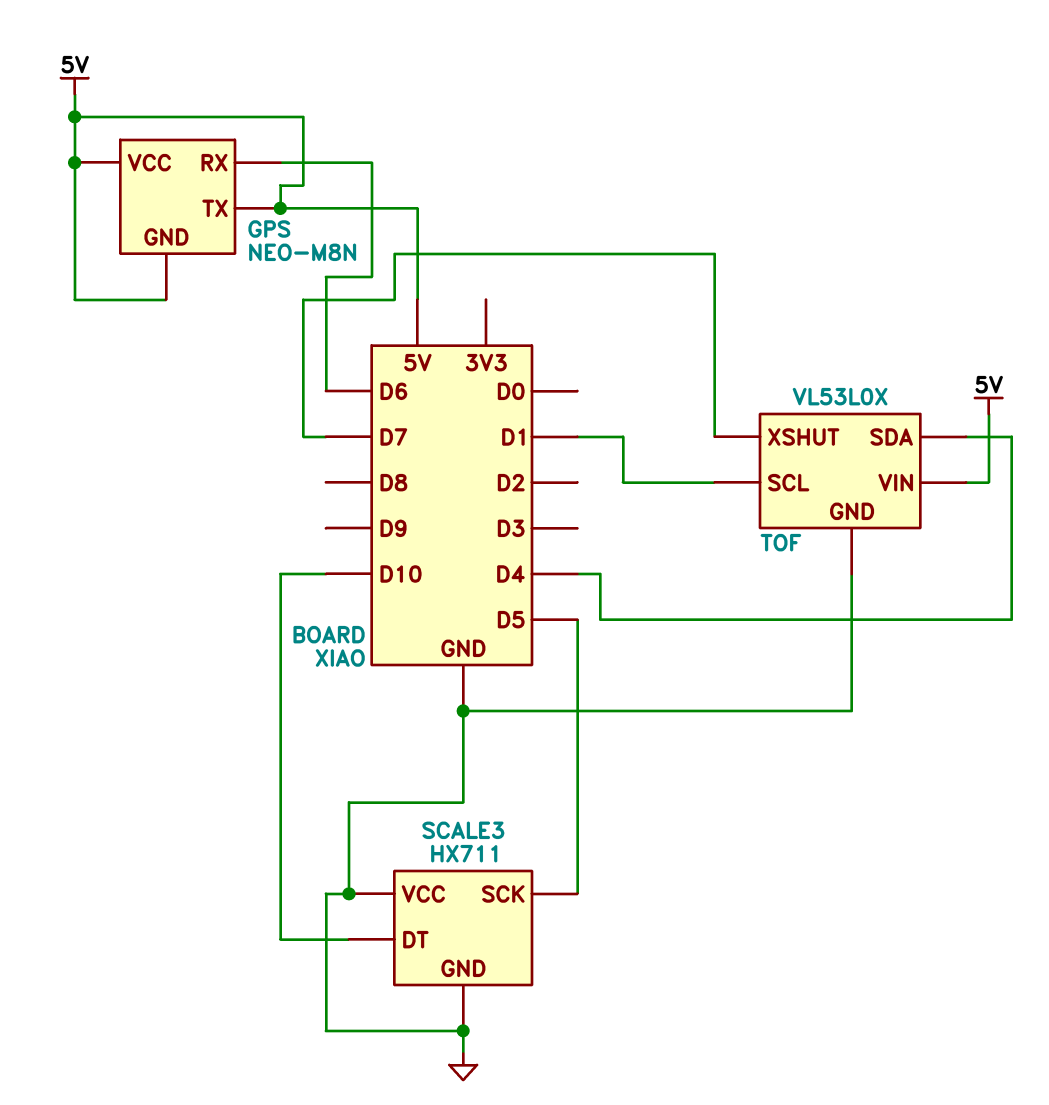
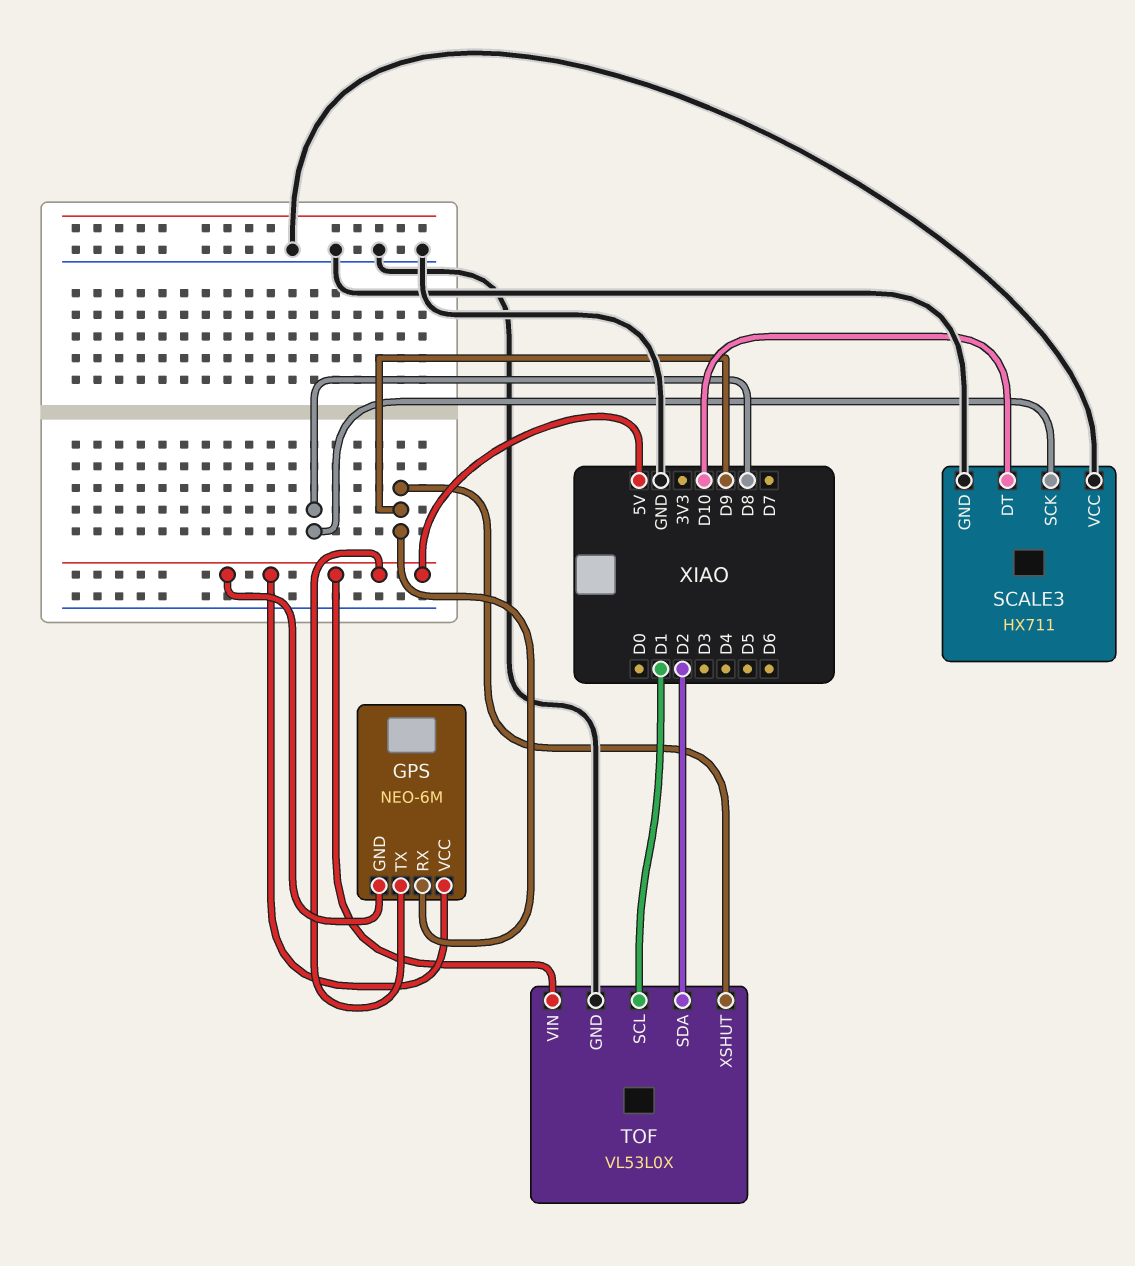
GPS: NEO-M8N -> NEO-6M
GPS pin RX: D6 -> D9
SCALE3 pin SCK: D5 -> D8
TOF pin SDA: D4 -> D2
TOF pin XSHUT: D7 -> D9

